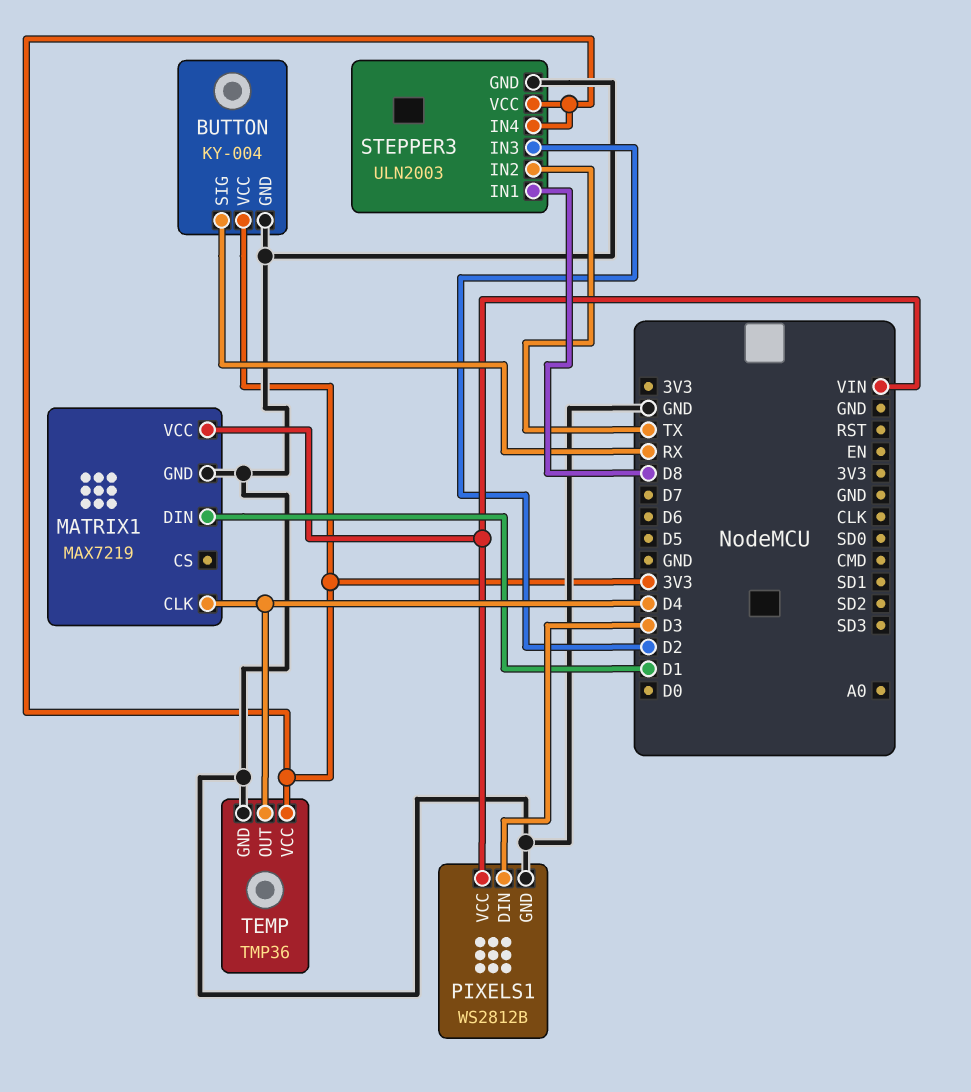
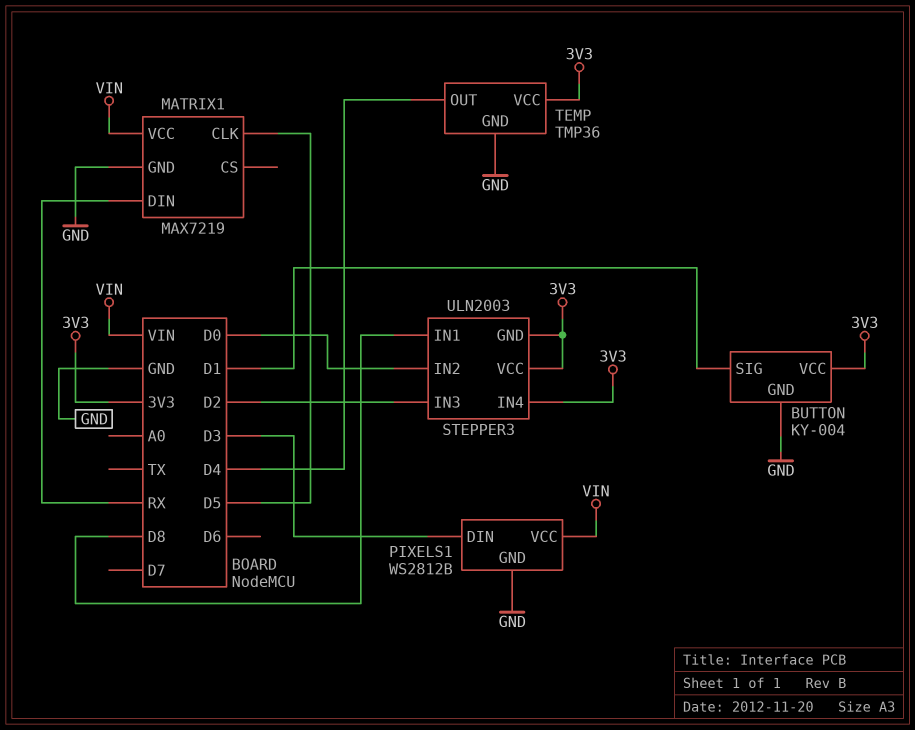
BUTTON pin SIG: RX -> D1
MATRIX1 pin CLK: D4 -> D5
MATRIX1 pin DIN: D1 -> RX
STEPPER3 pin GND: GND -> 3V3
STEPPER3 pin IN2: TX -> D0

